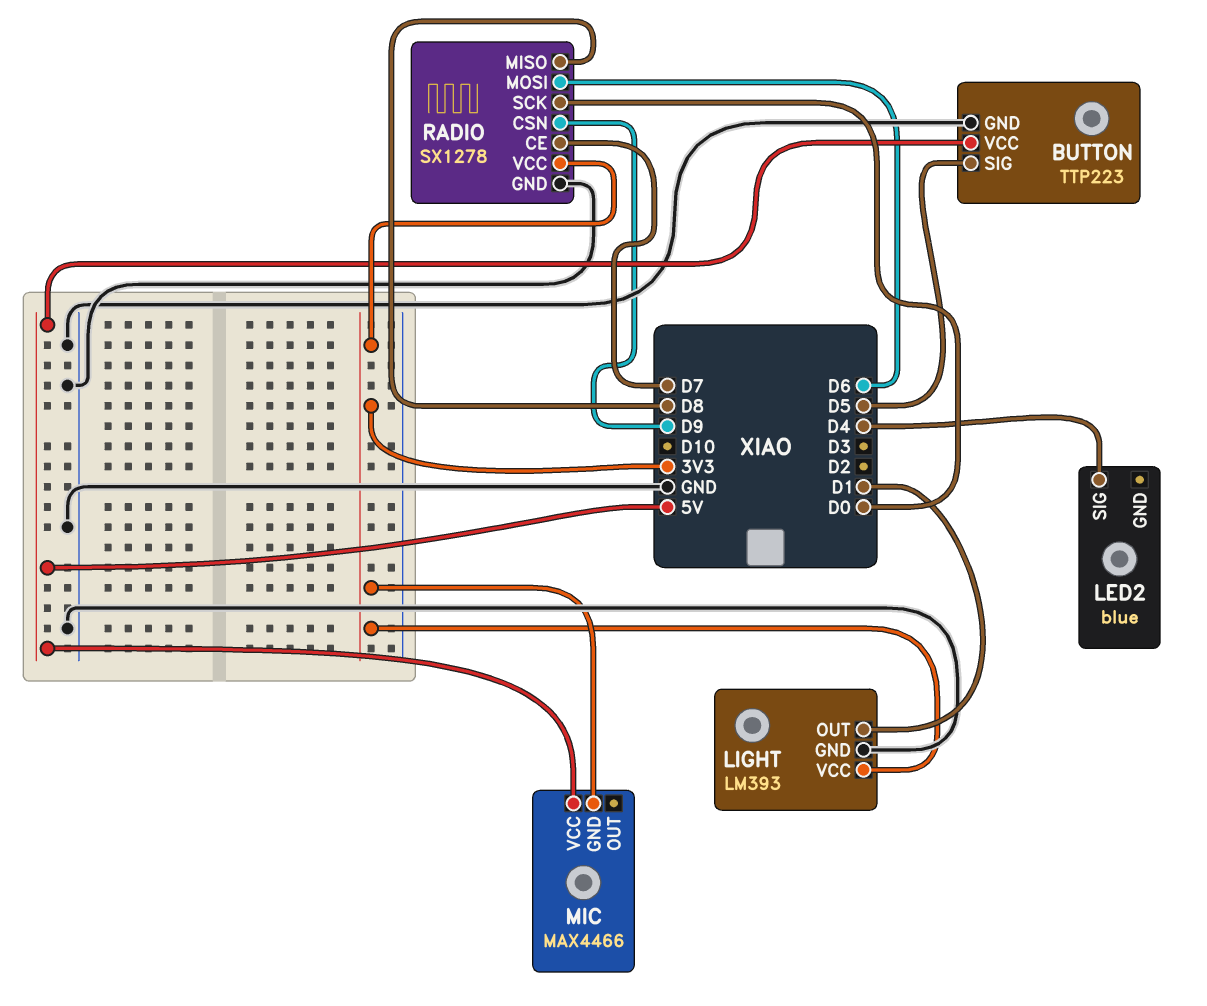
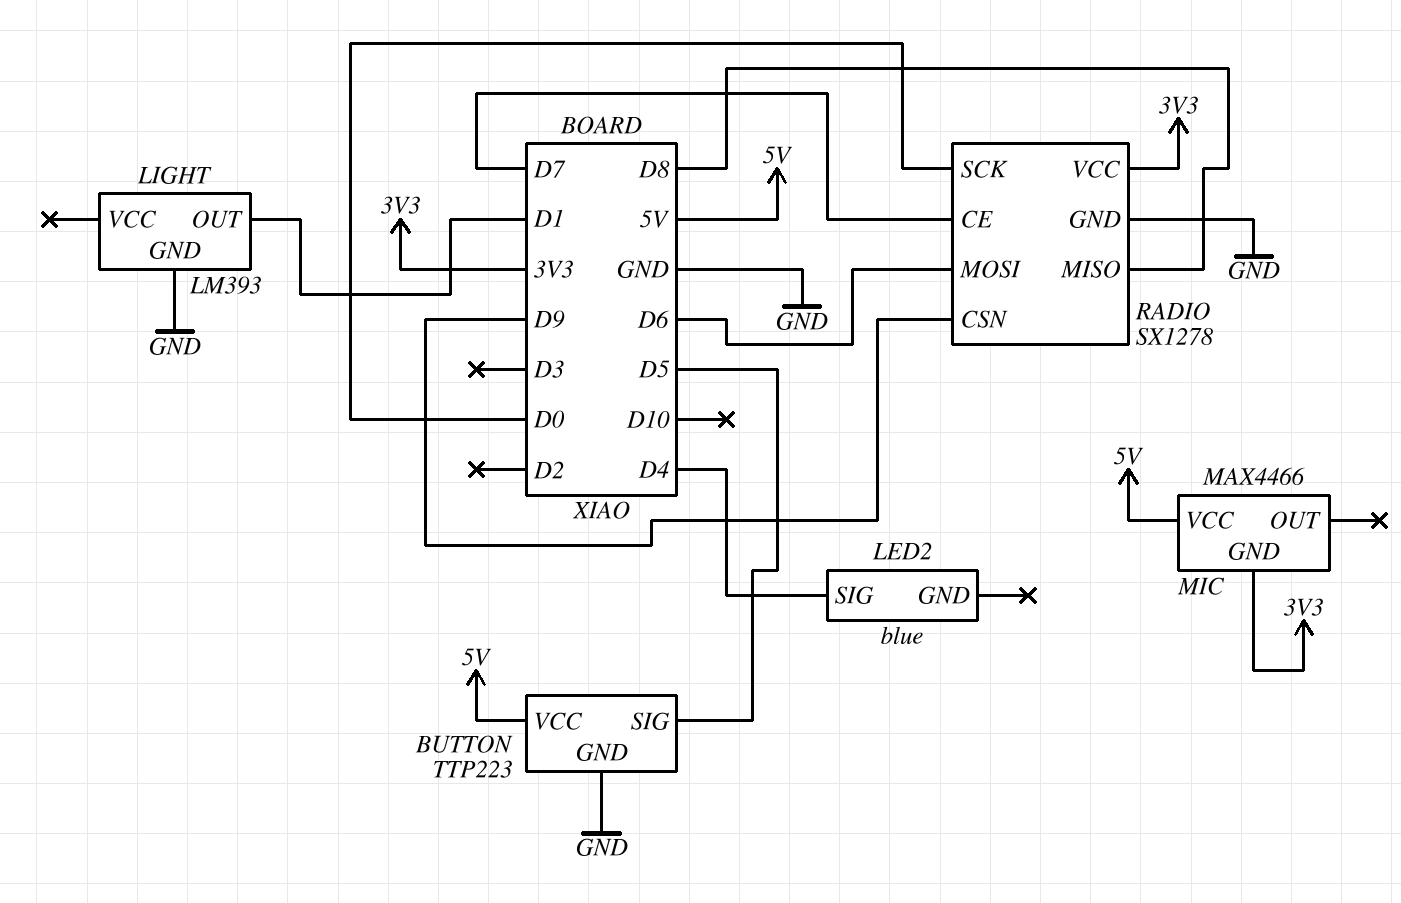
LIGHT pin VCC: 3V3 -> none

